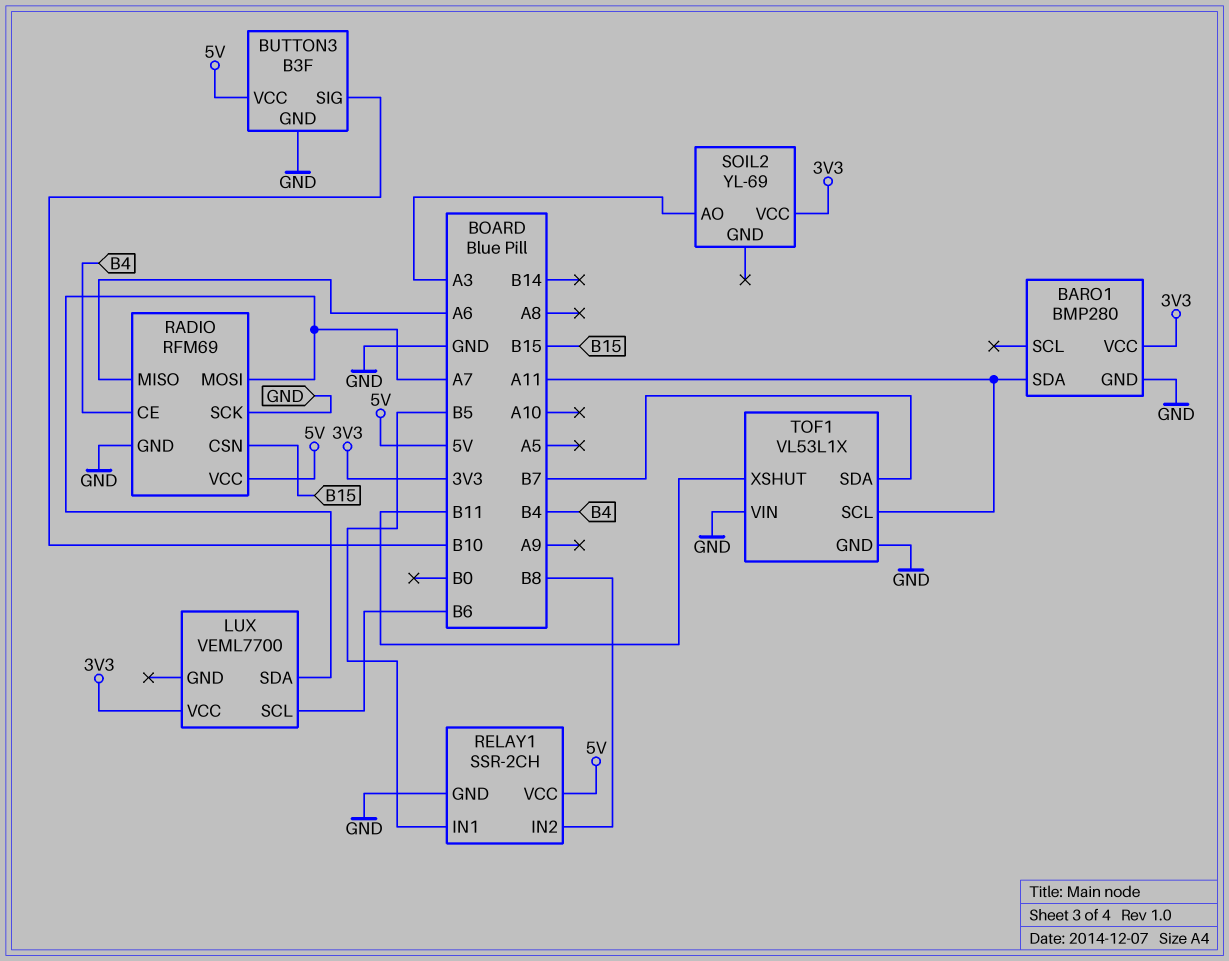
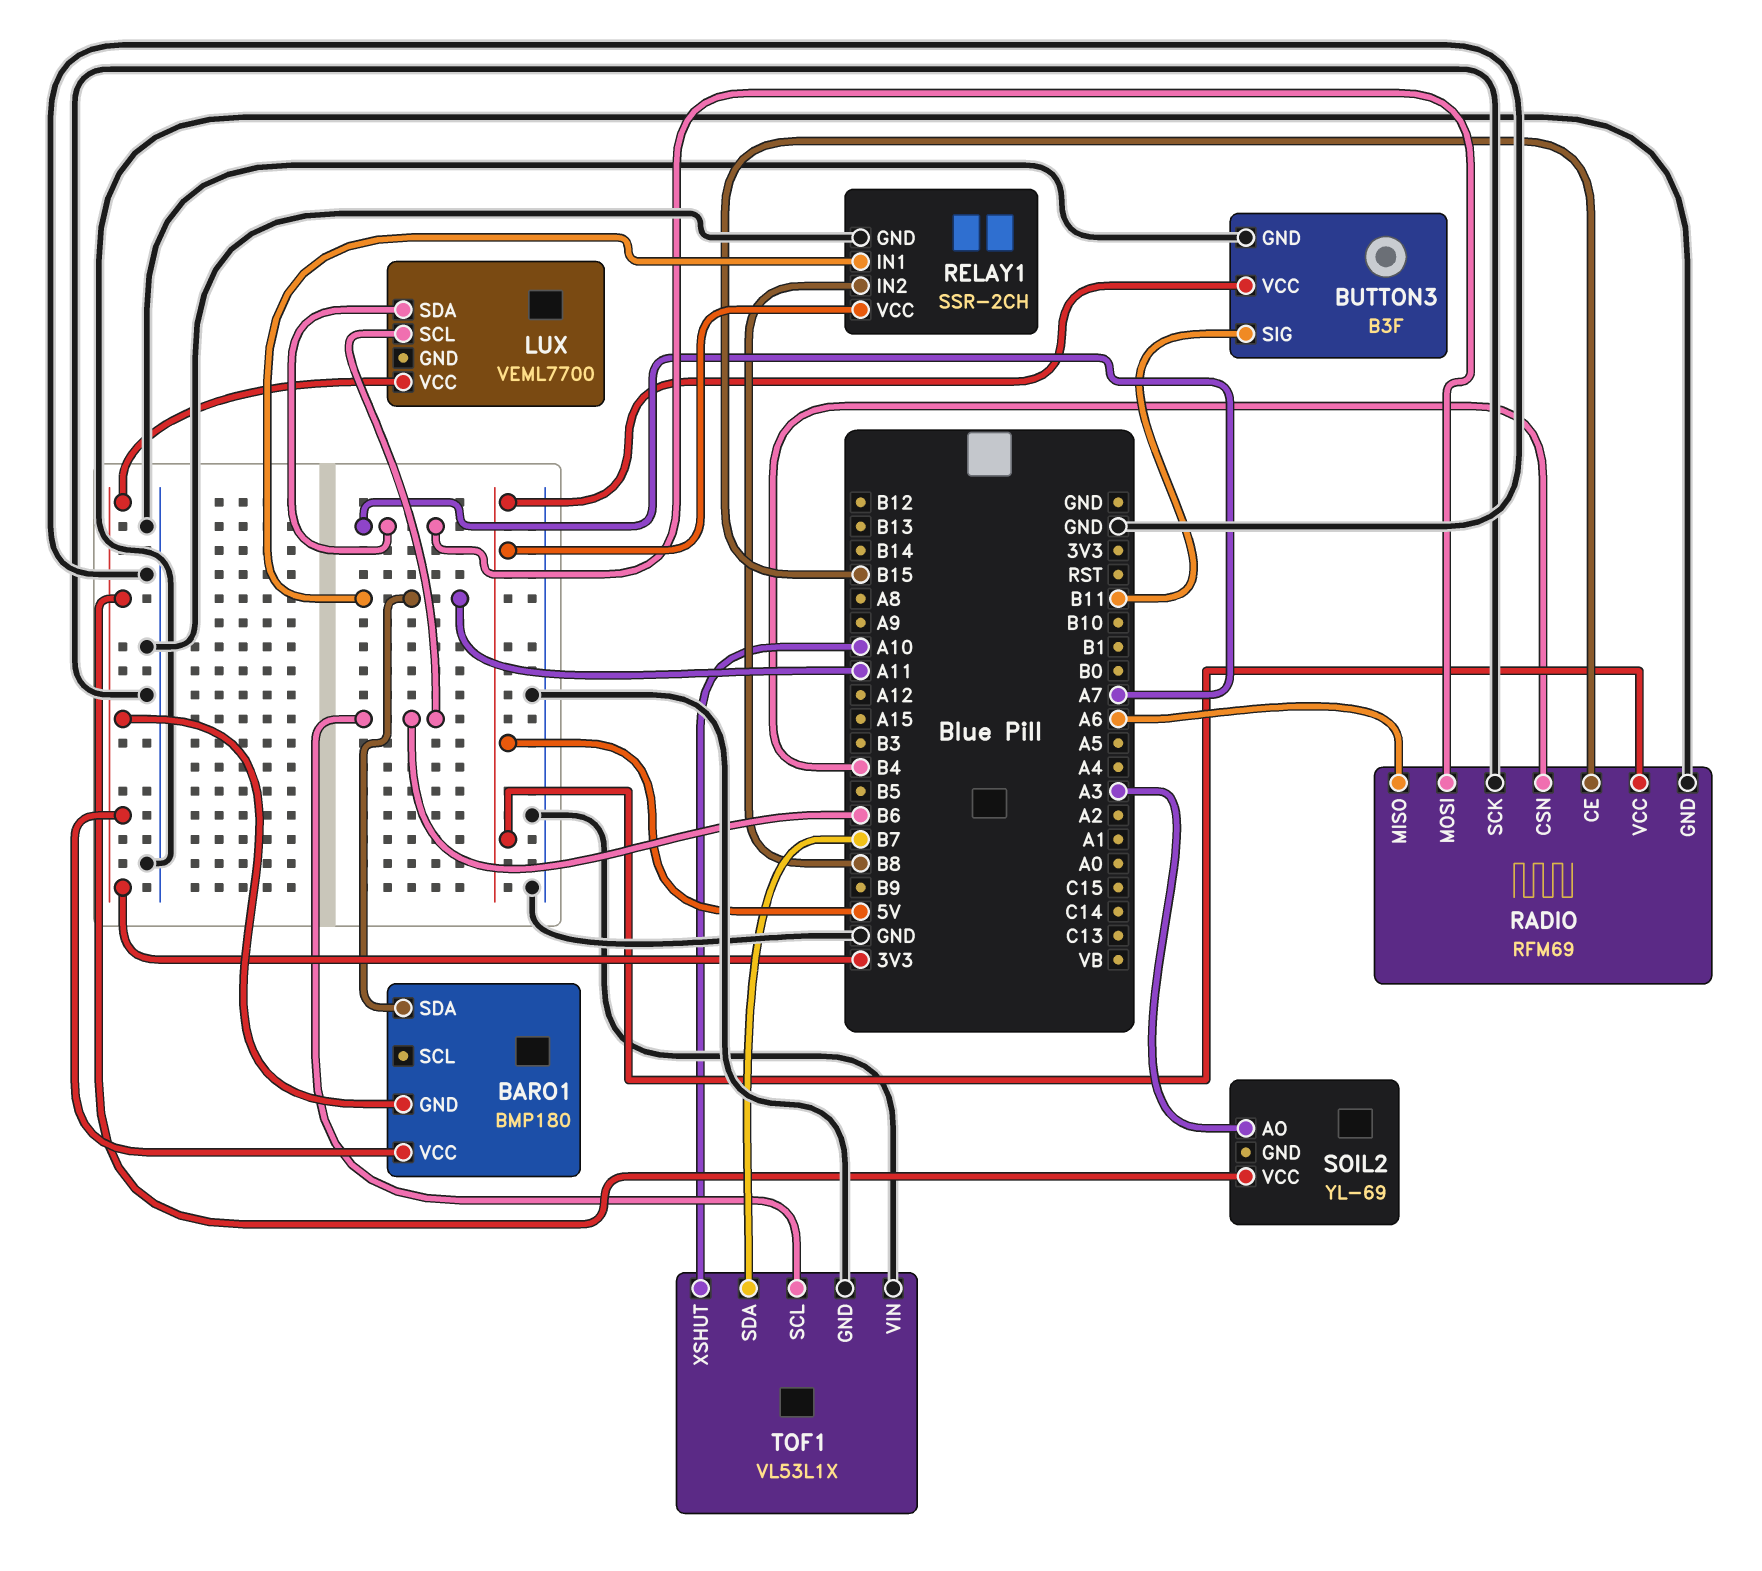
BARO1: BMP280 -> BMP180
BARO1 pin GND: GND -> 3V3
BUTTON3 pin SIG: B10 -> B11
RADIO pin CE: B4 -> B15
RADIO pin CSN: B15 -> B4
RELAY1 pin IN1: B5 -> A11
TOF1 pin SCL: A11 -> B6
TOF1 pin XSHUT: B11 -> A10

